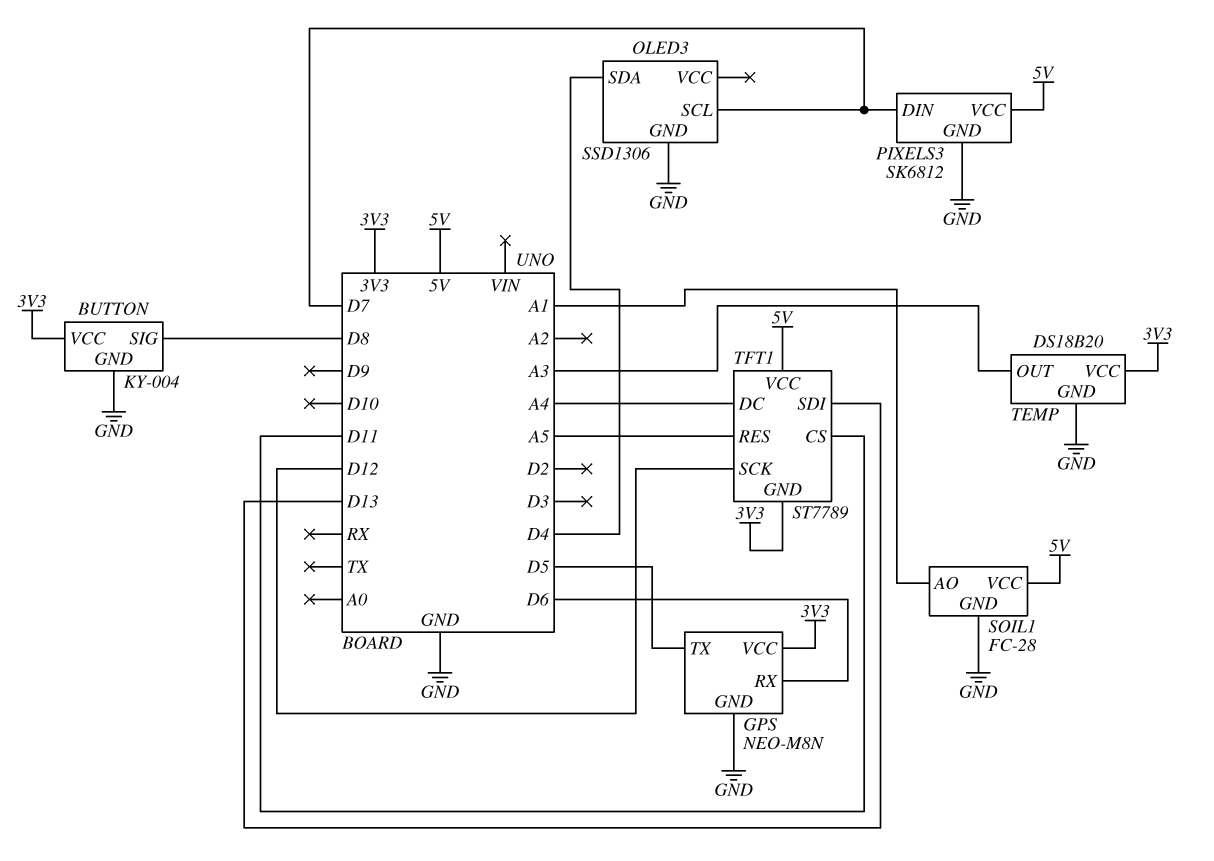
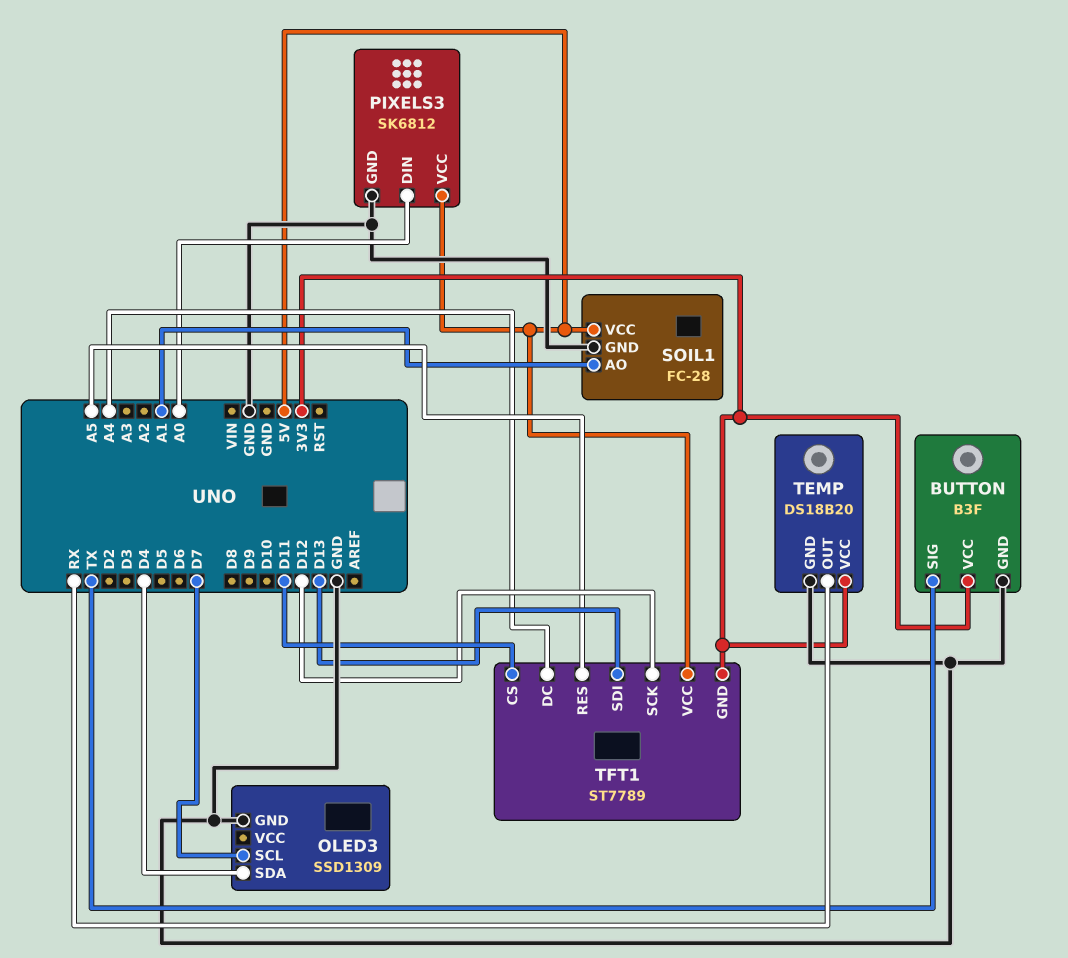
BUTTON: KY-004 -> B3F
BUTTON pin SIG: D8 -> TX
GPS: NEO-M8N -> none
GPS pin GND: GND -> none
GPS pin RX: D6 -> none
GPS pin TX: D5 -> none
GPS pin VCC: 3V3 -> none
OLED3: SSD1306 -> SSD1309
PIXELS3 pin DIN: D7 -> A0
TEMP pin OUT: A3 -> RX

